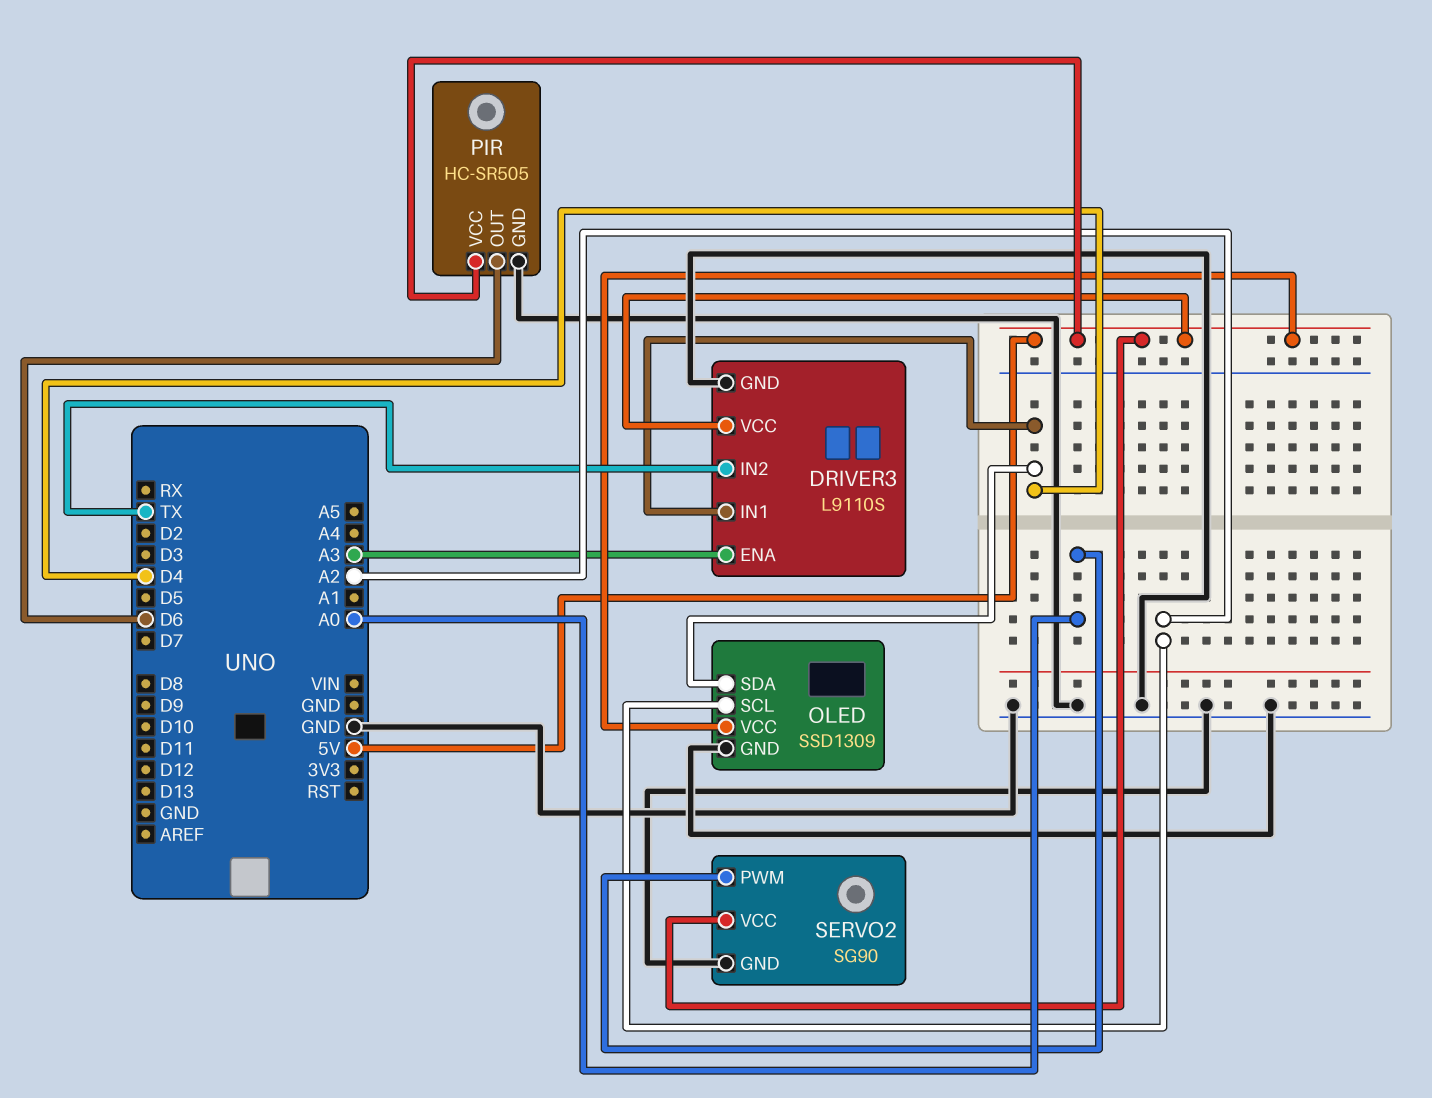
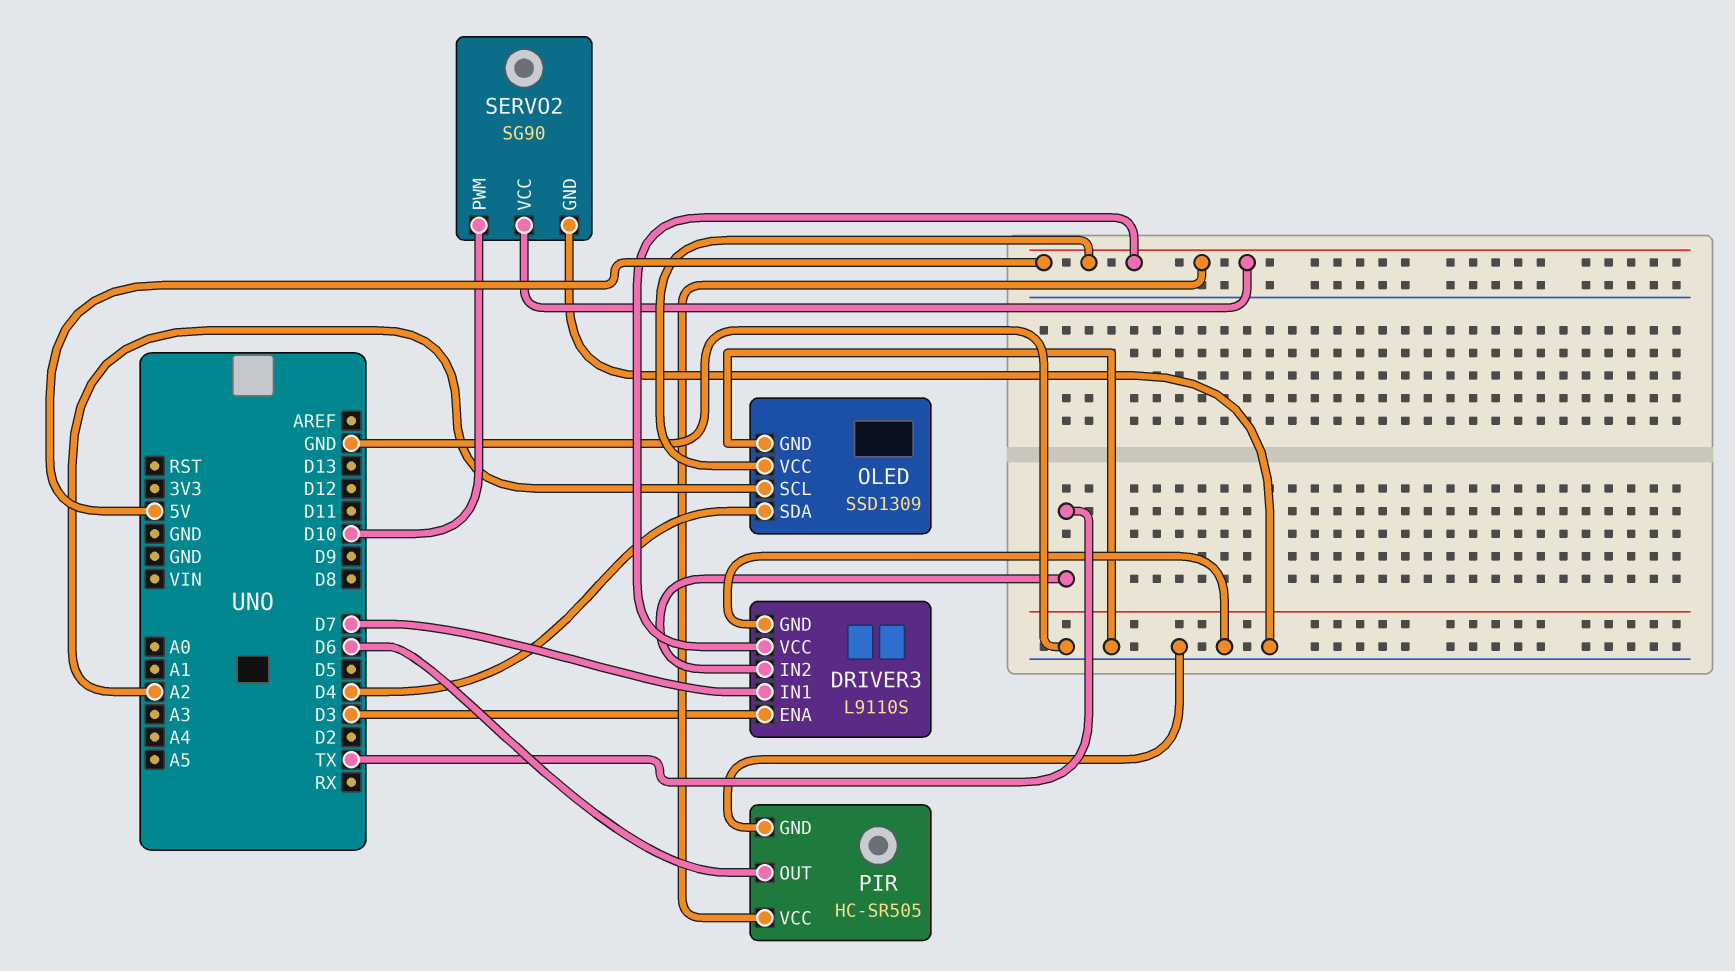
DRIVER3 pin ENA: A3 -> D3
DRIVER3 pin IN1: D4 -> D7
SERVO2 pin PWM: A0 -> D10

